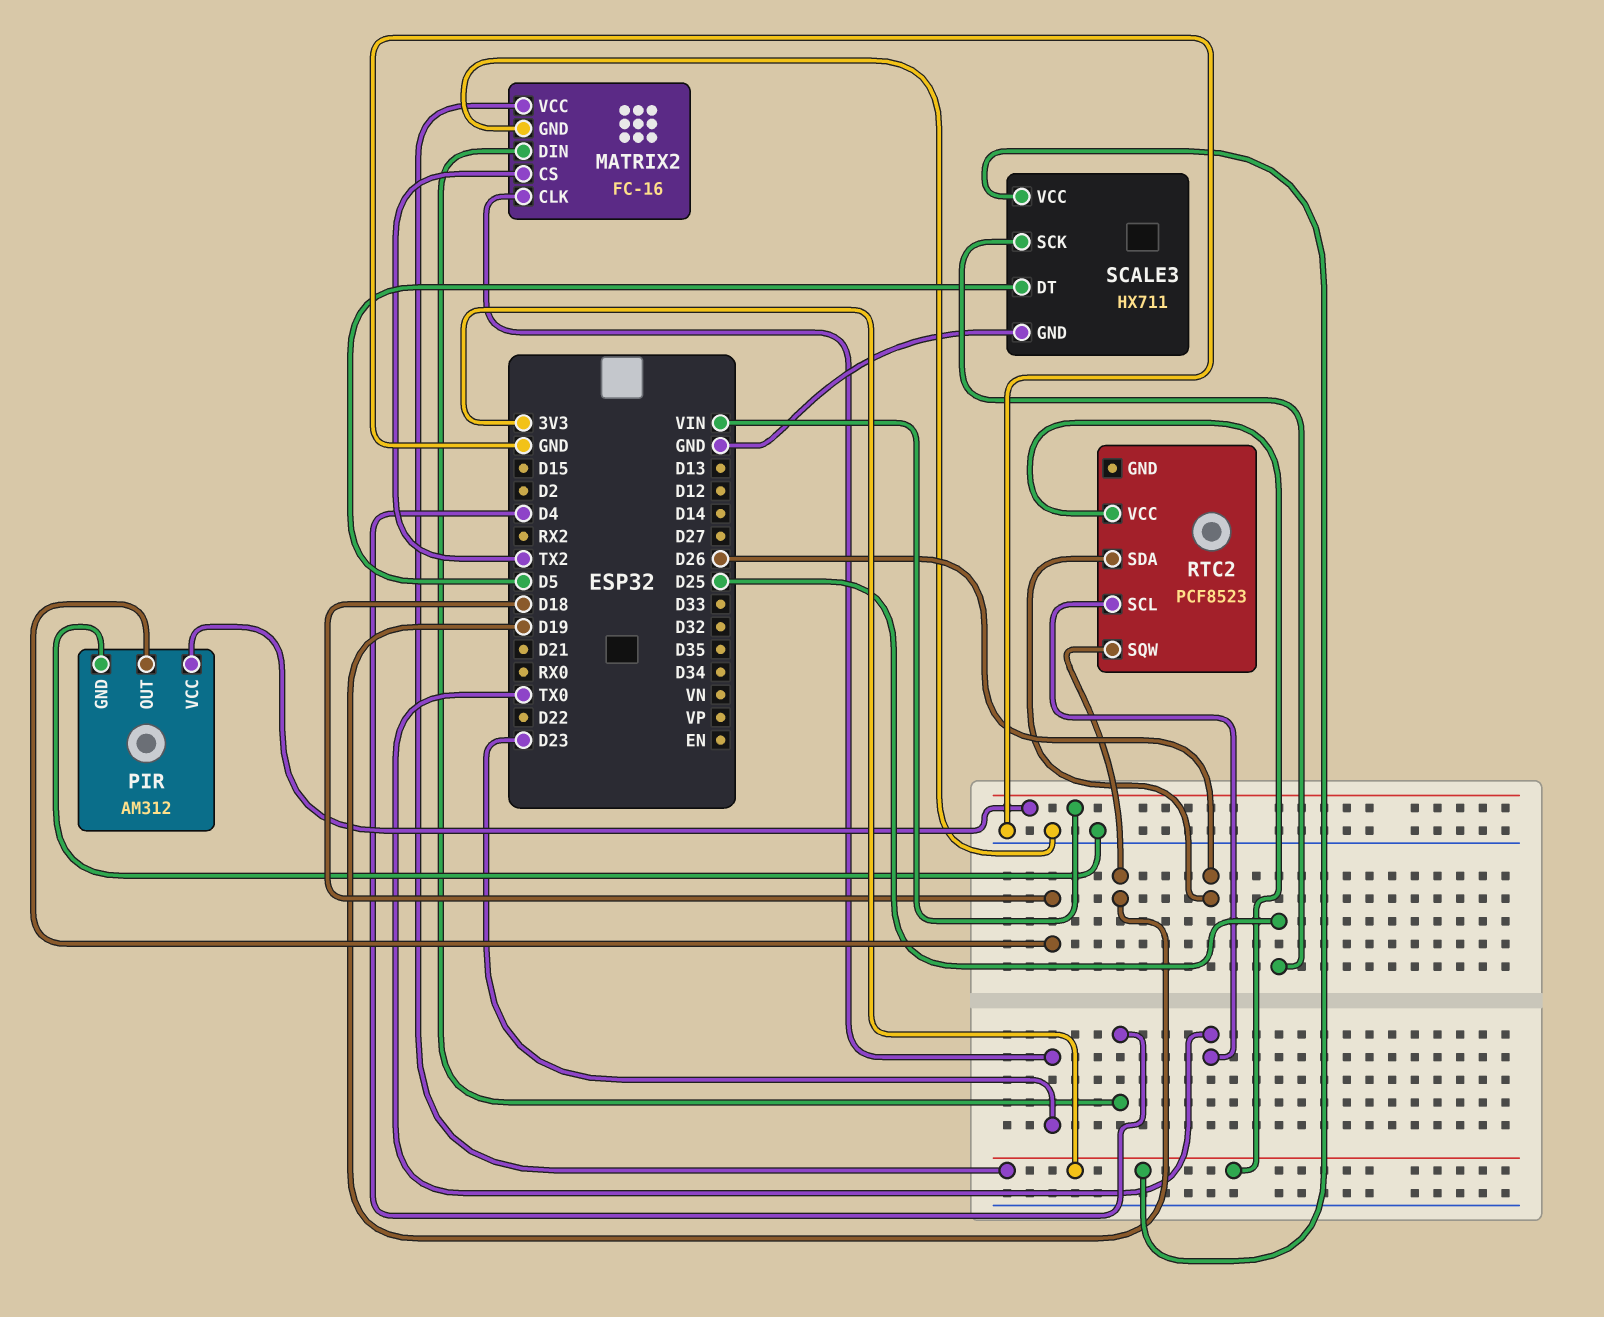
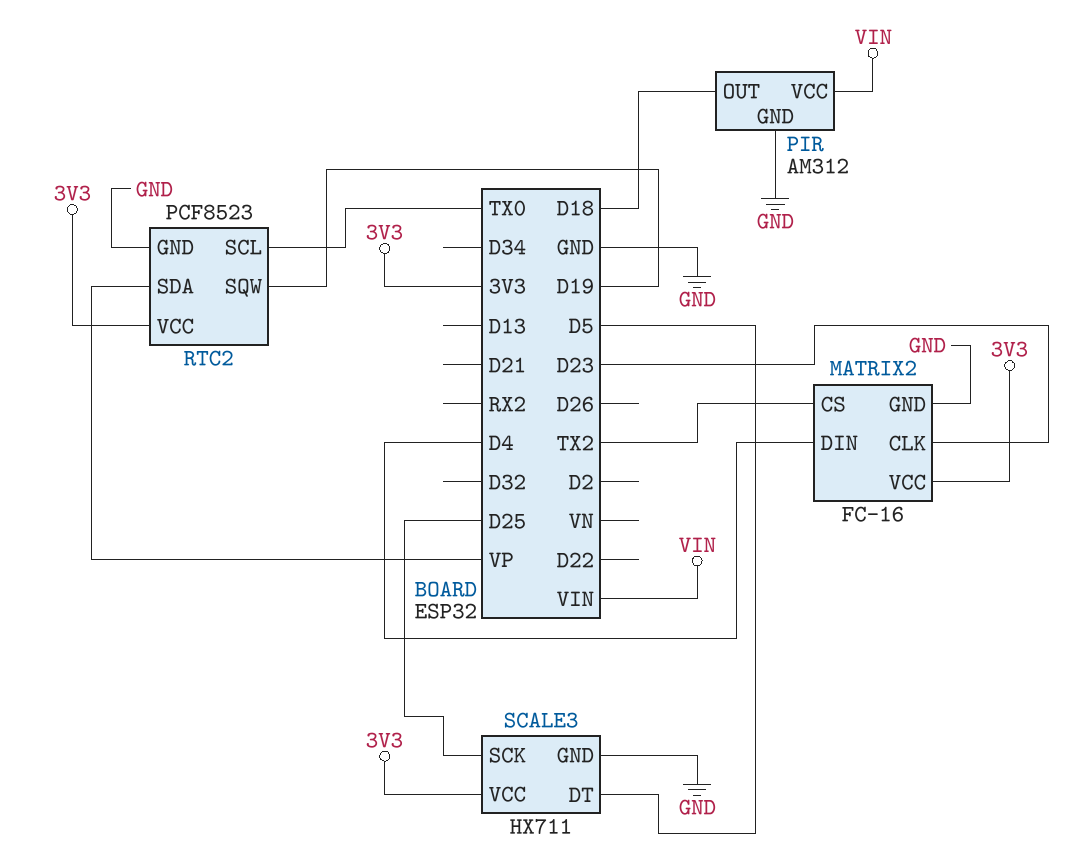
RTC2 pin GND: none -> GND
RTC2 pin SDA: D26 -> VP

